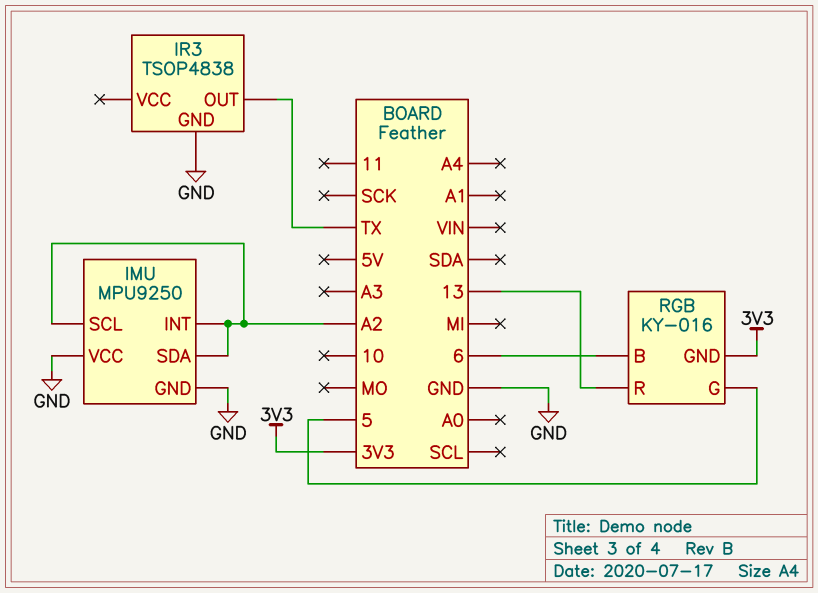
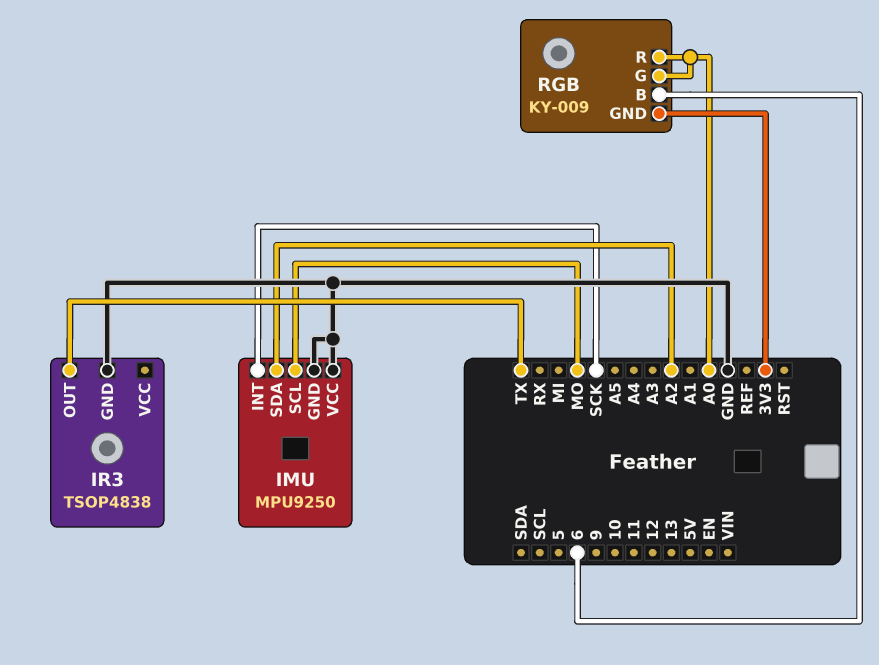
IMU pin INT: A2 -> SCK
IMU pin SCL: A2 -> MO
RGB: KY-016 -> KY-009
RGB pin G: 5 -> A0
RGB pin R: 13 -> A0

